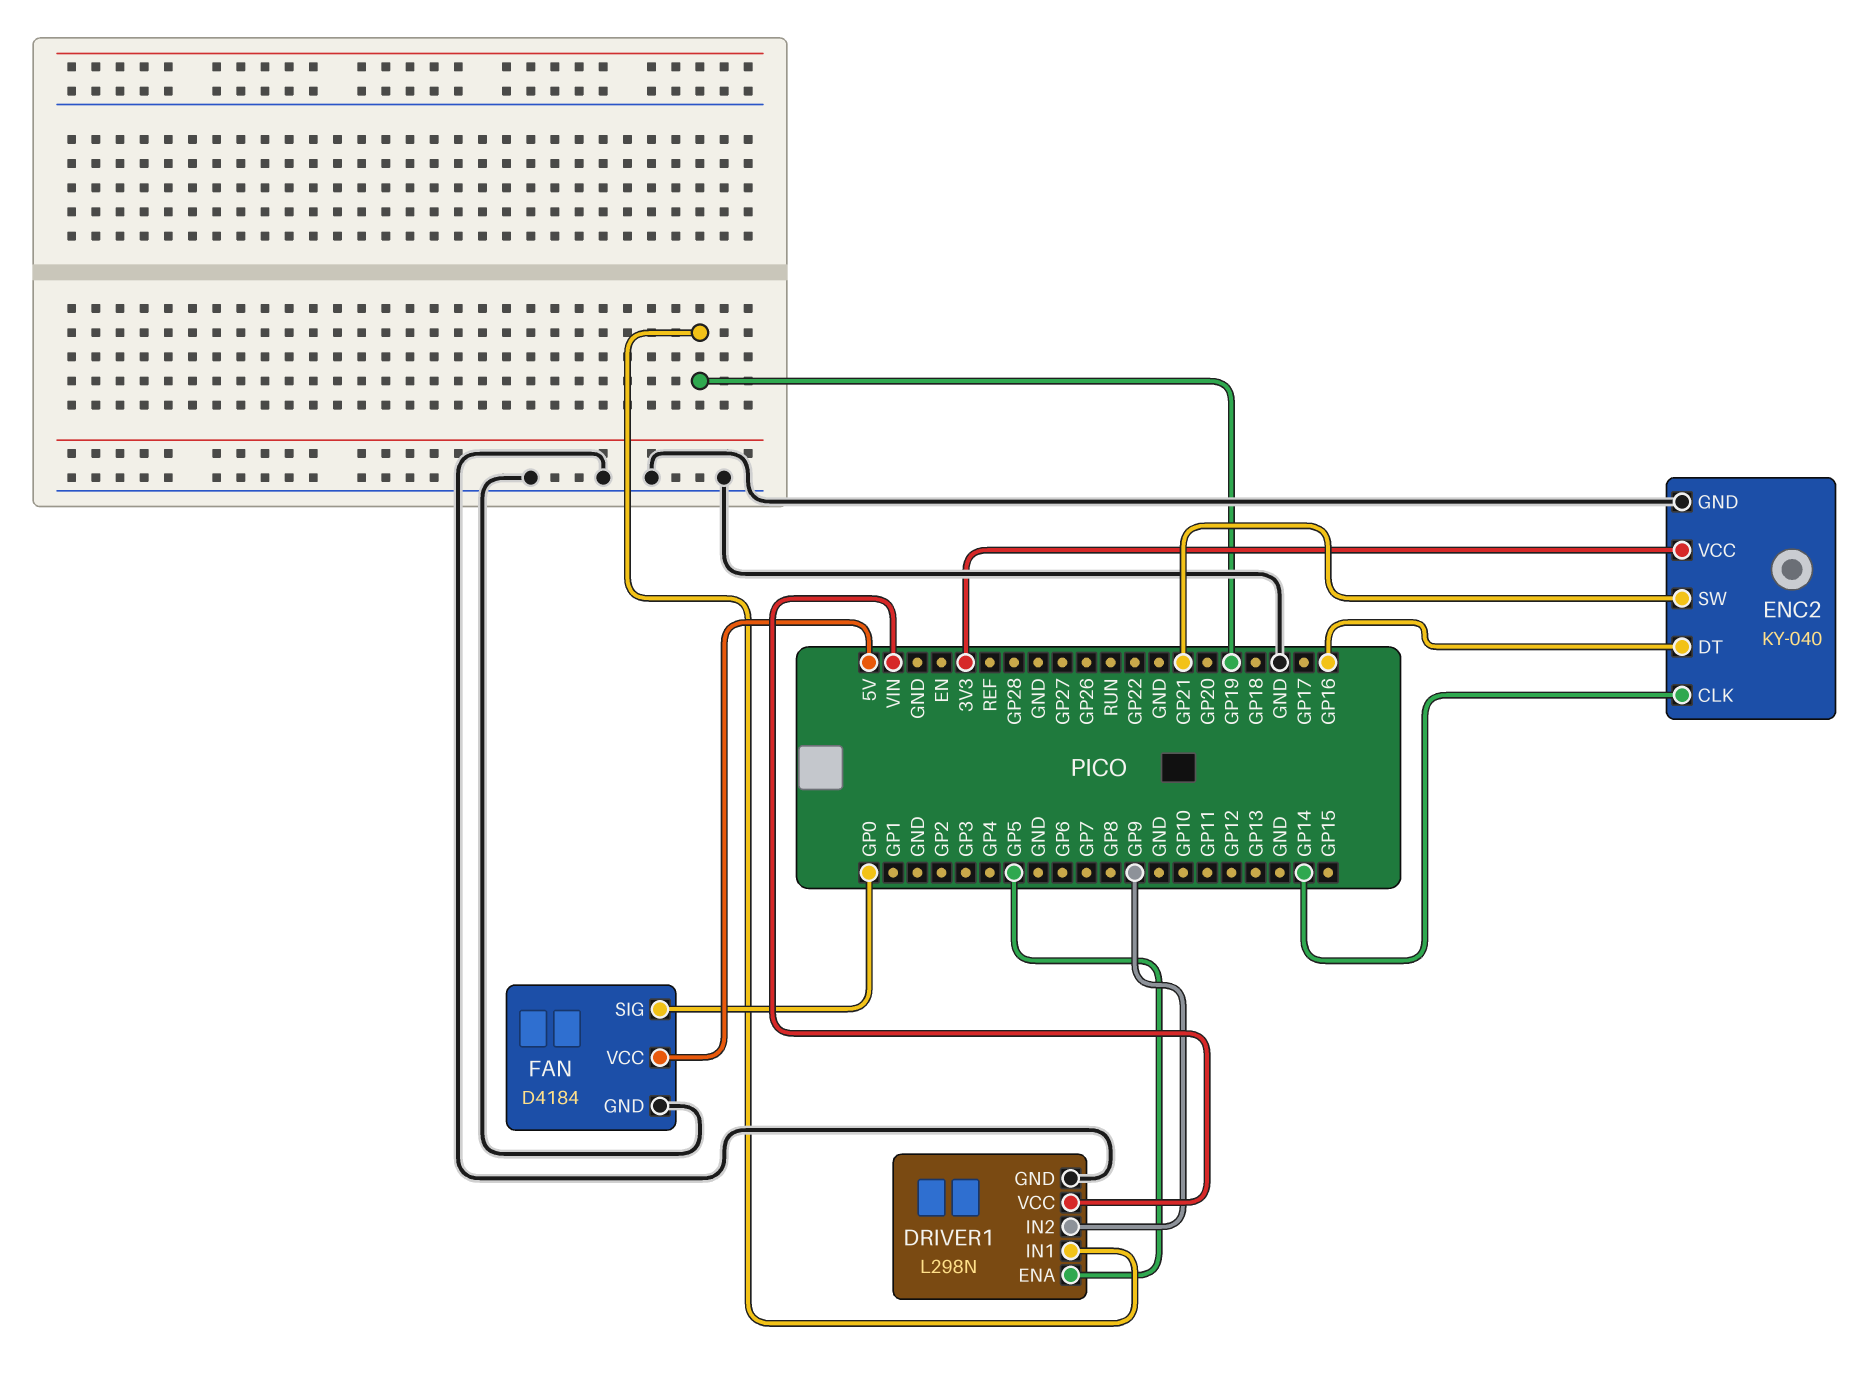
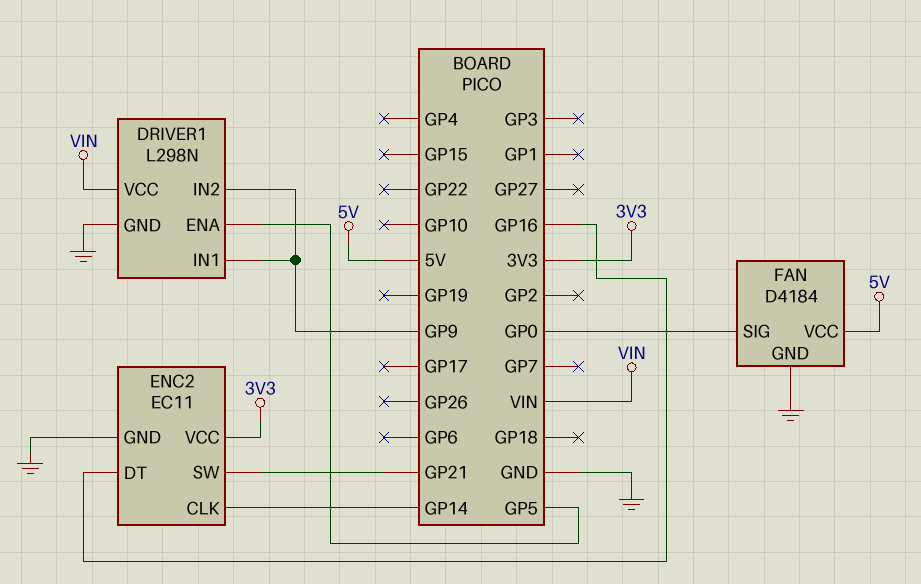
DRIVER1 pin IN1: GP19 -> GP9
ENC2: KY-040 -> EC11

